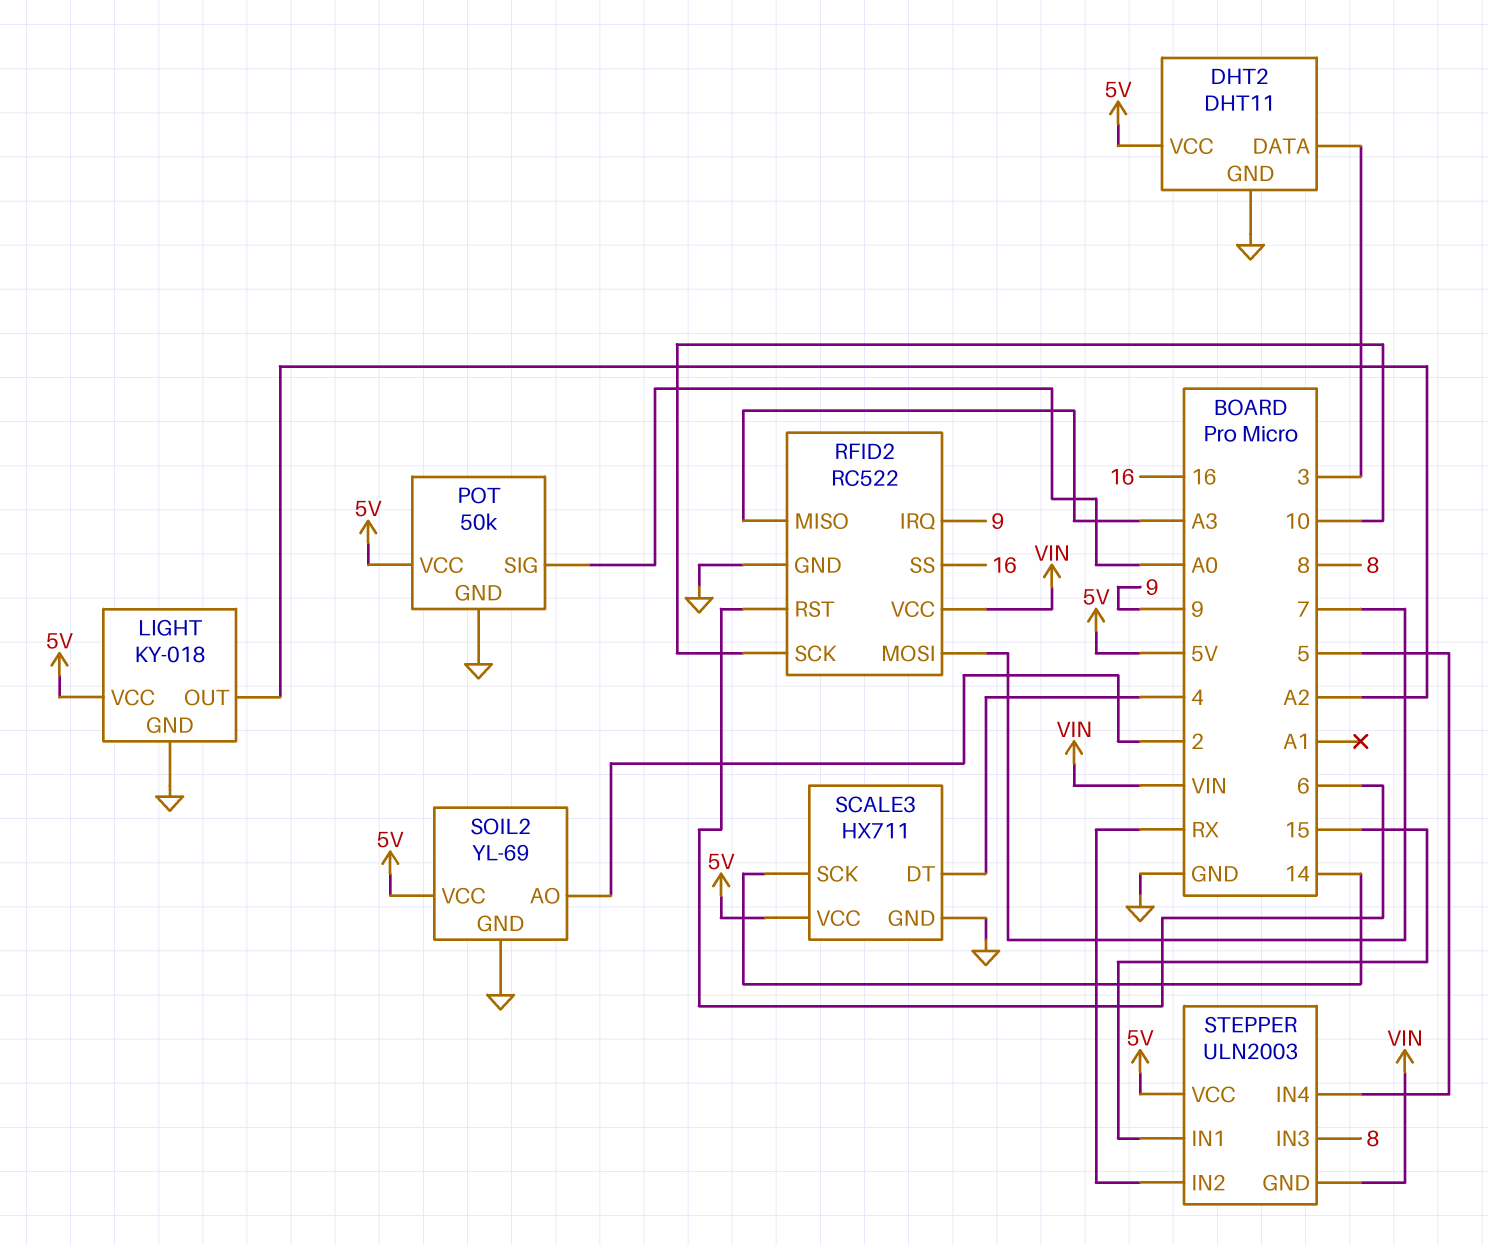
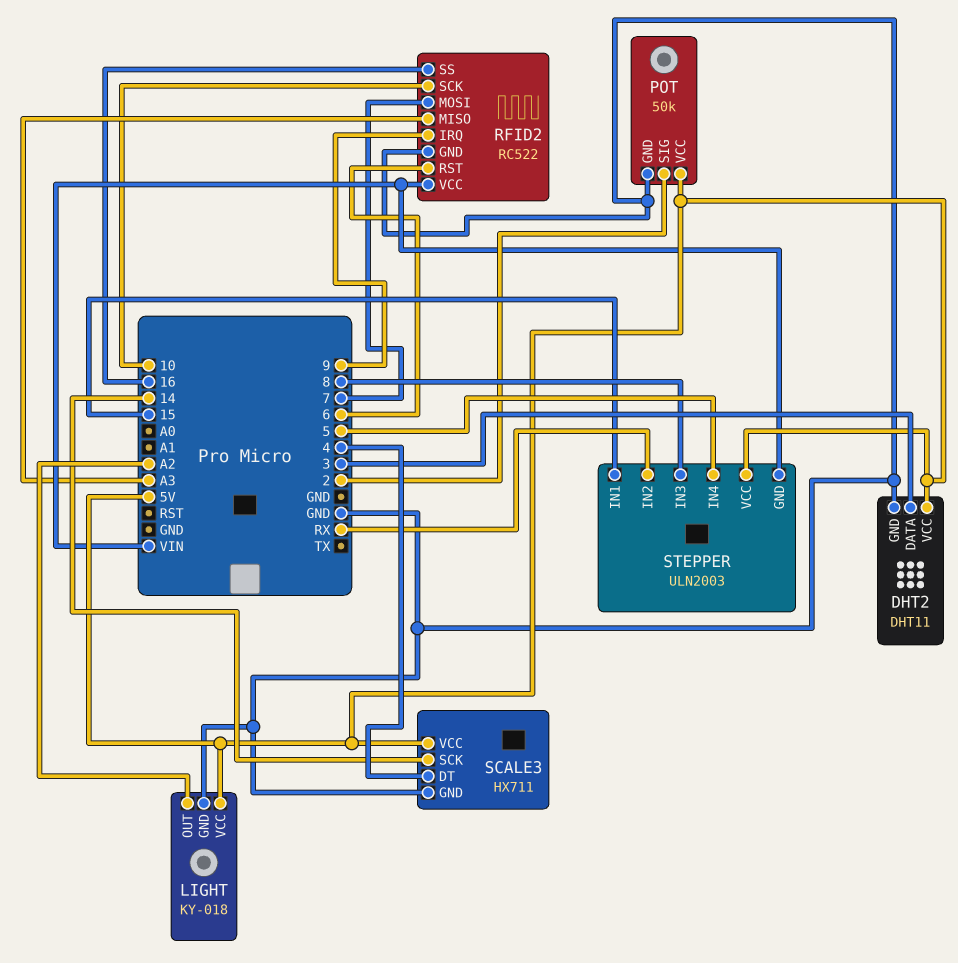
POT pin SIG: A0 -> 2
SOIL2: YL-69 -> none
SOIL2 pin AO: 2 -> none
SOIL2 pin GND: GND -> none
SOIL2 pin VCC: 5V -> none

